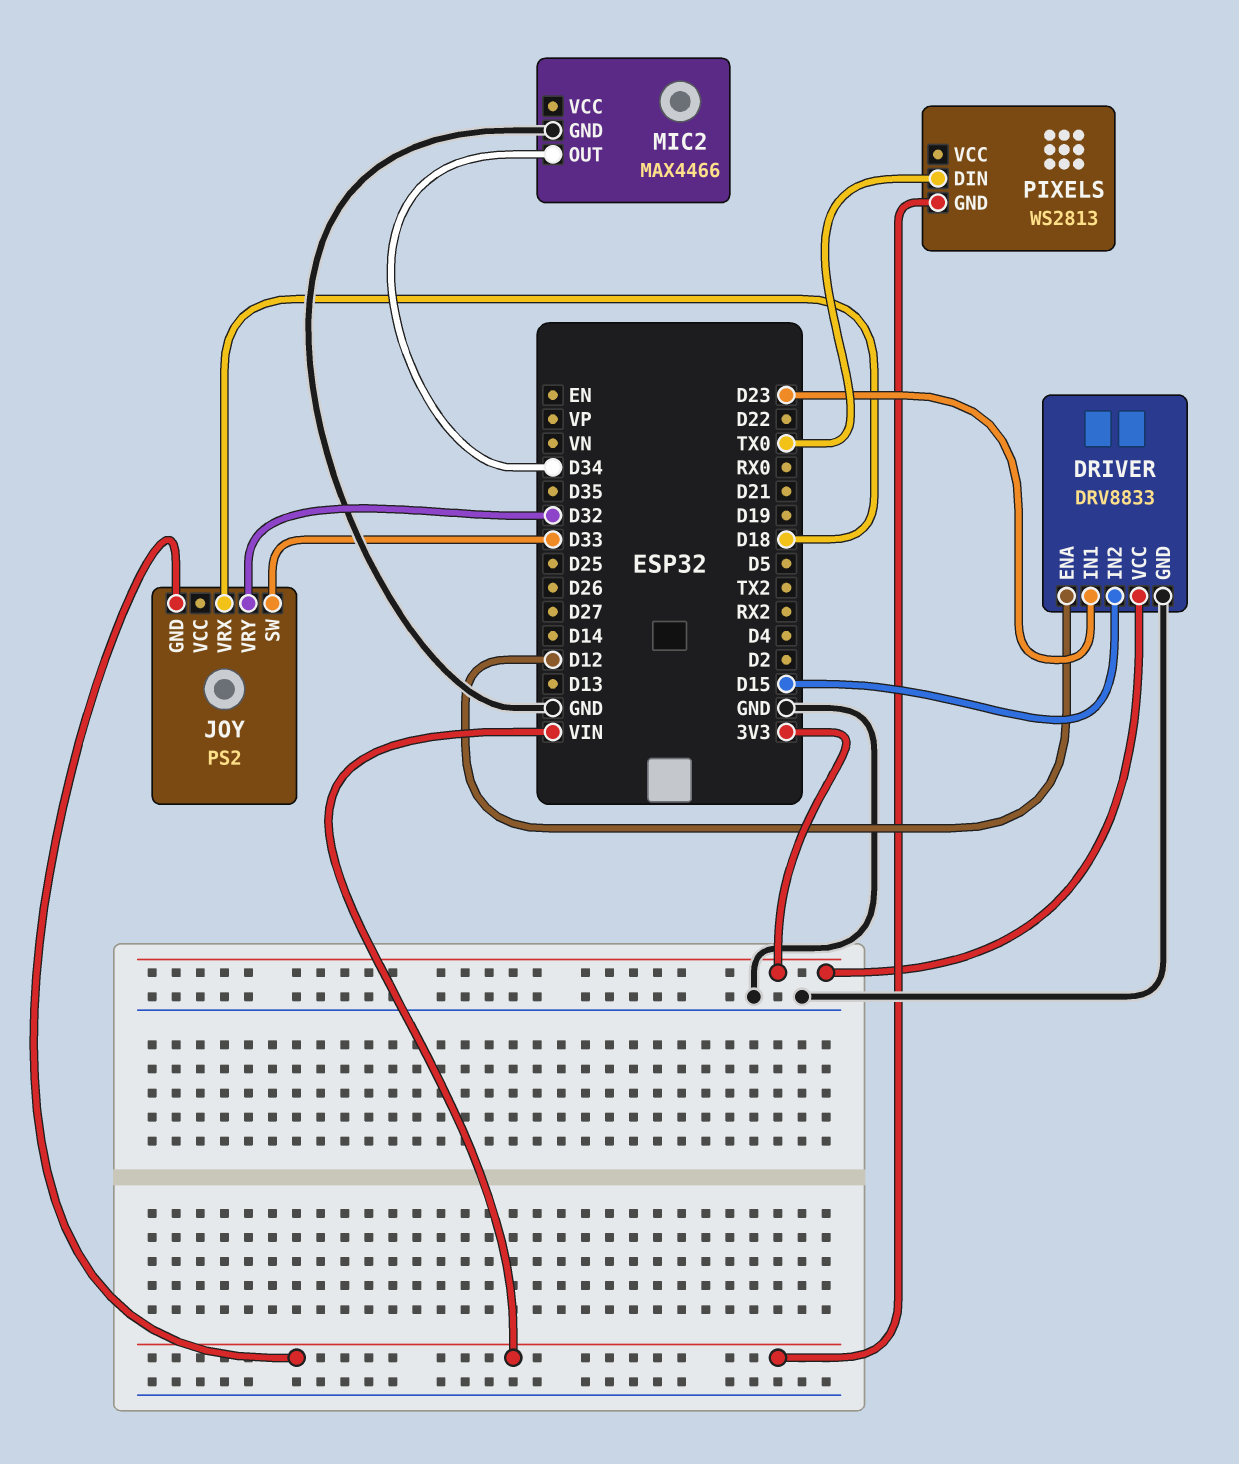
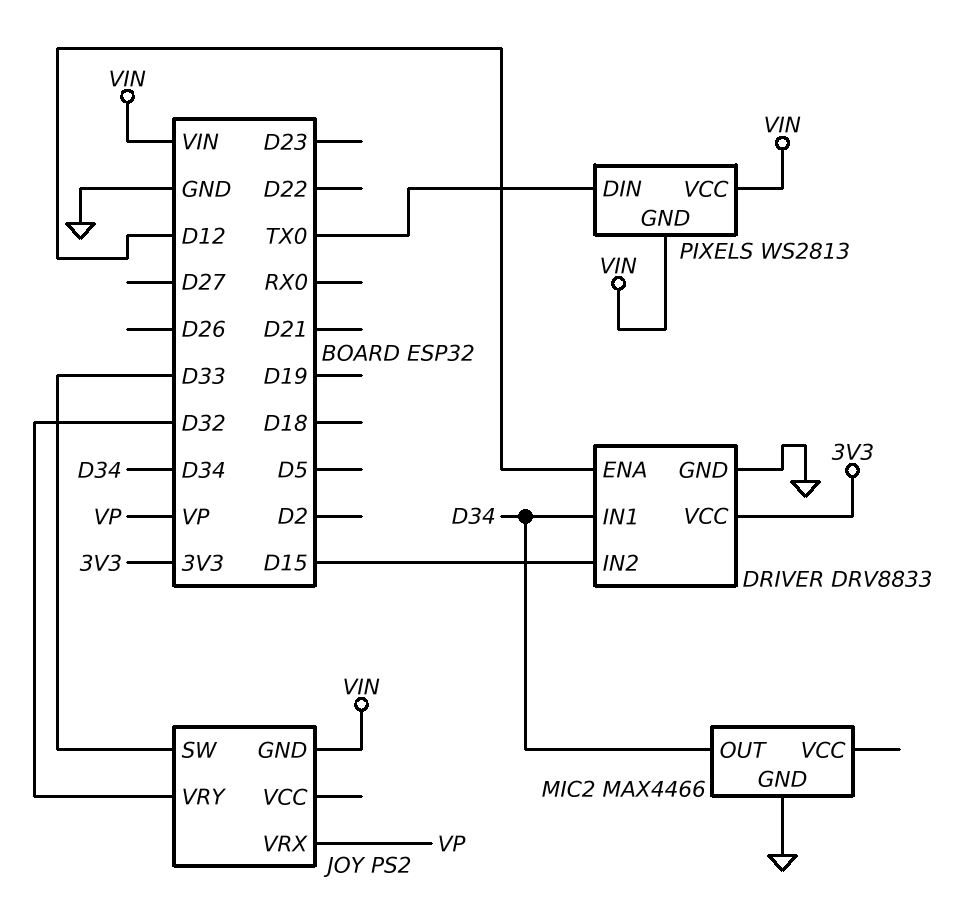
DRIVER pin IN1: D23 -> D34
JOY pin VRX: D18 -> VP
PIXELS pin VCC: none -> VIN

